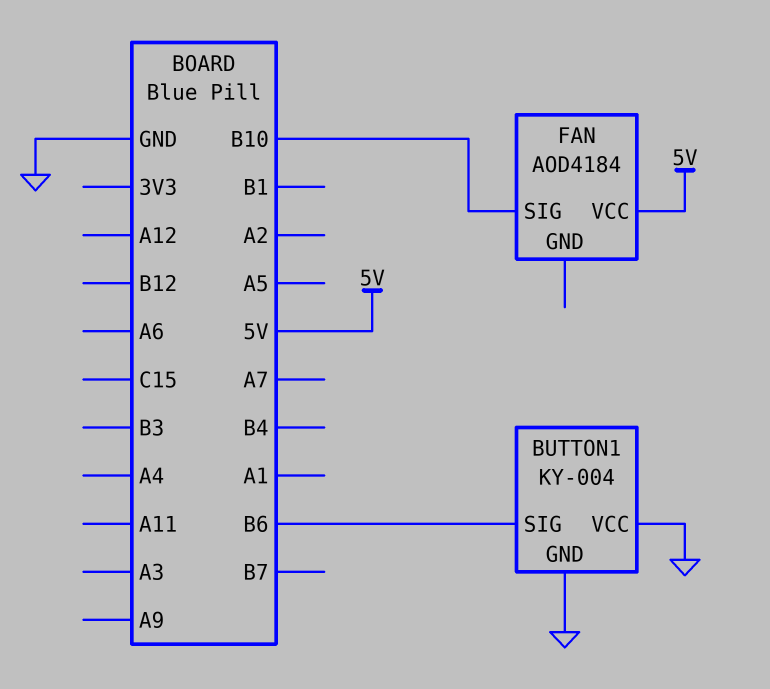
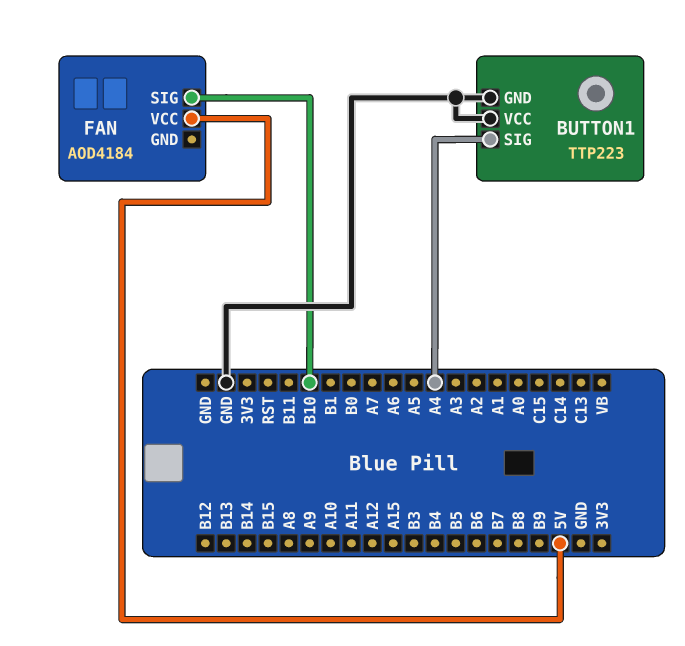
BUTTON1: KY-004 -> TTP223
BUTTON1 pin SIG: B6 -> A4

